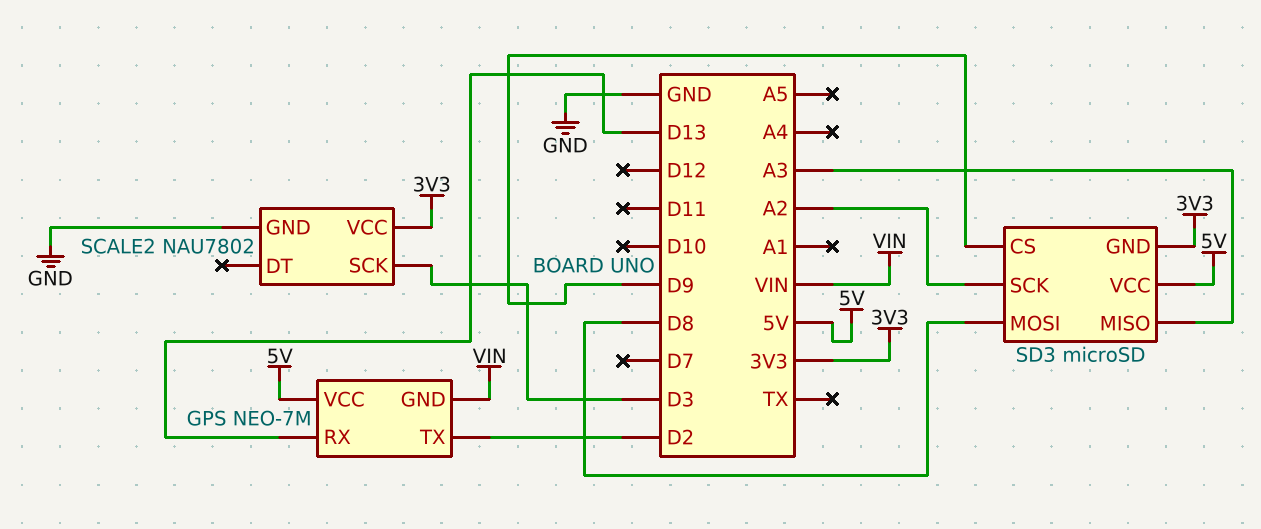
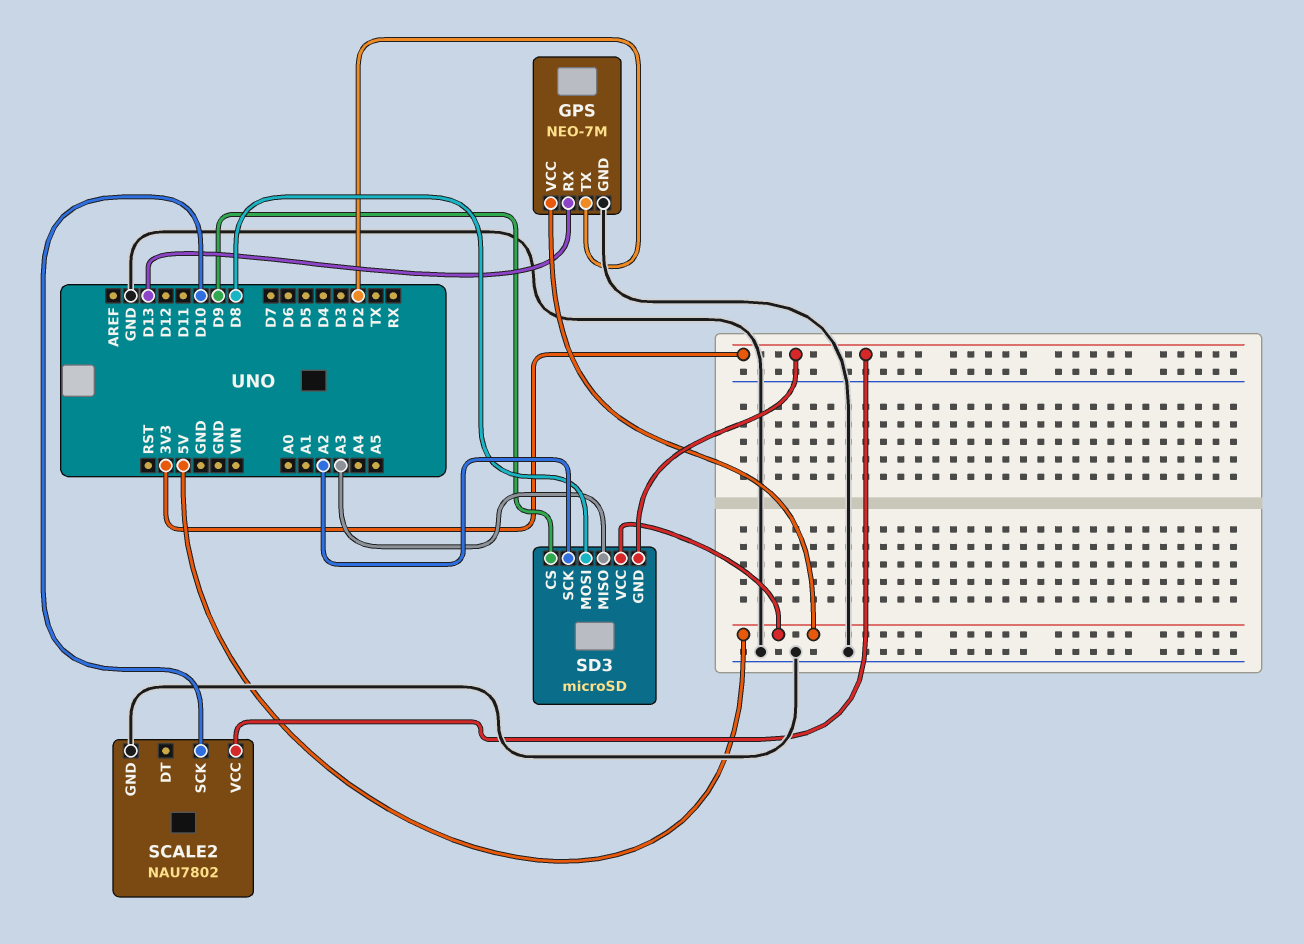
GPS pin GND: VIN -> GND
SCALE2 pin SCK: D3 -> D10

